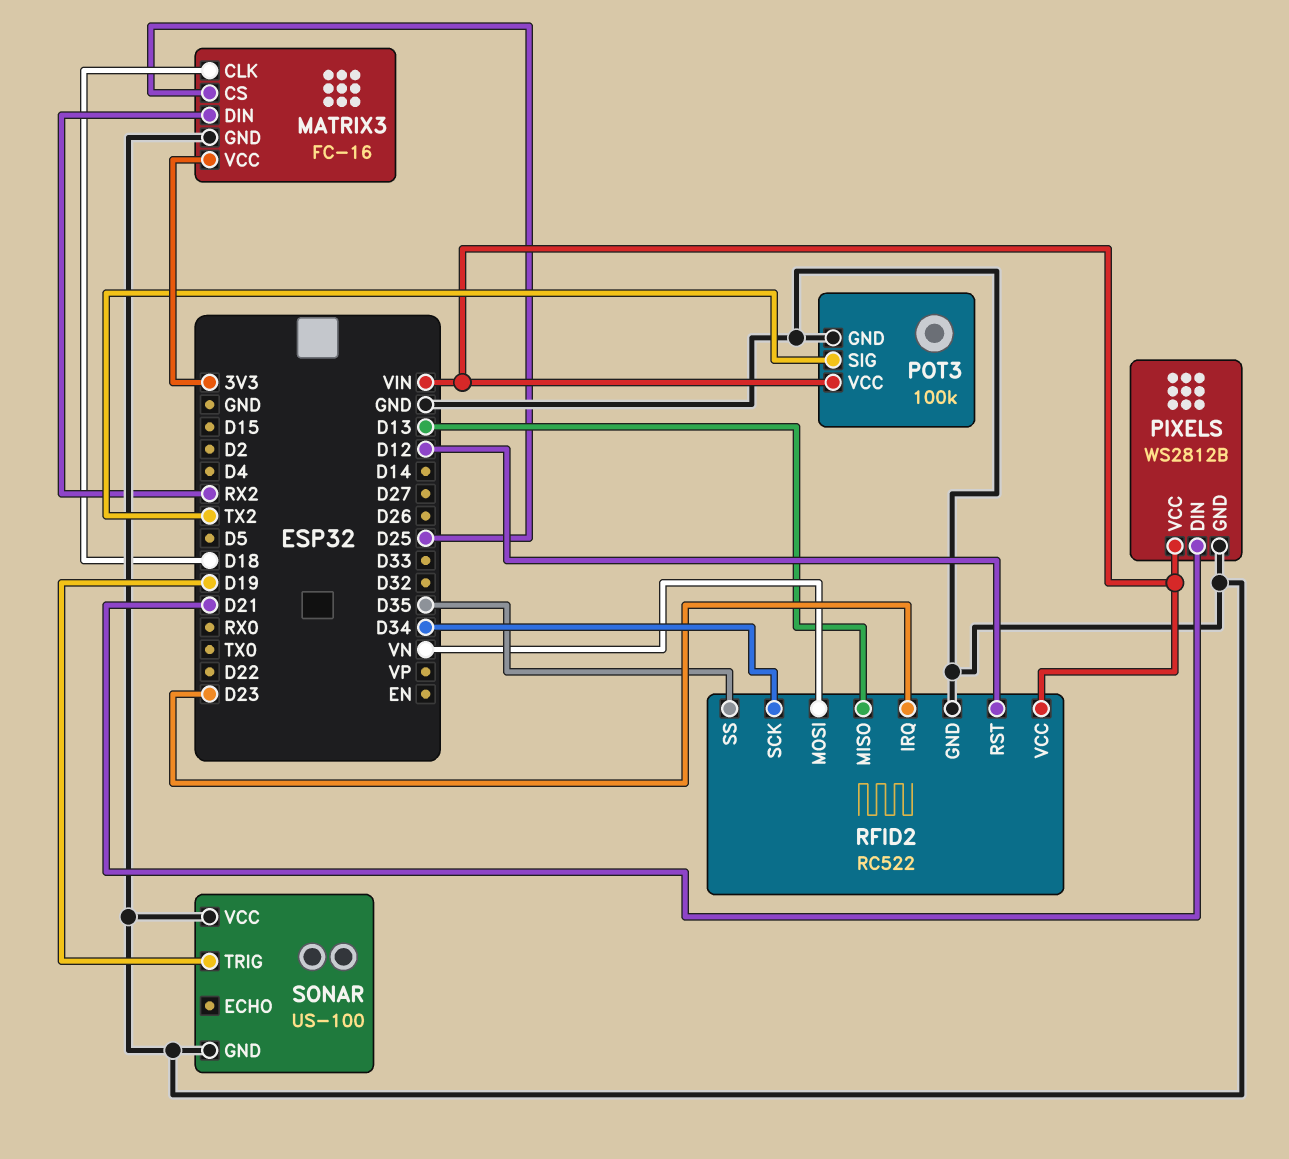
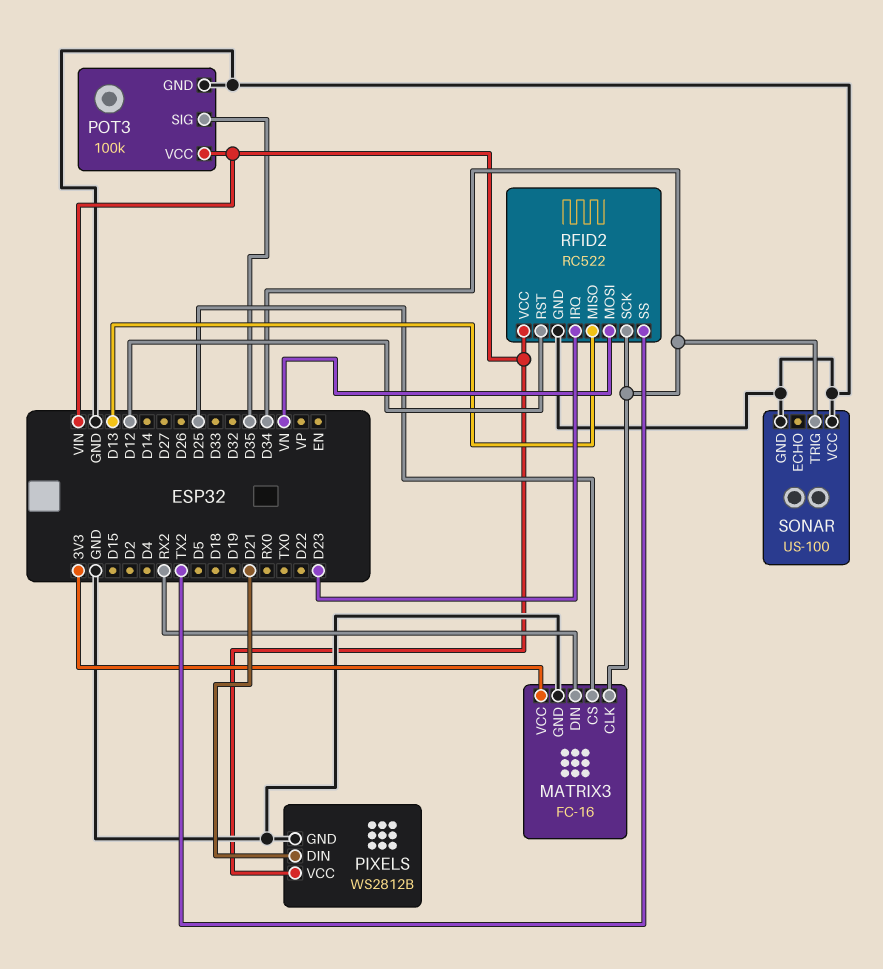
MATRIX3 pin CLK: D18 -> D34
POT3 pin SIG: TX2 -> D35
RFID2 pin SS: D35 -> TX2
SONAR pin TRIG: D19 -> D34

